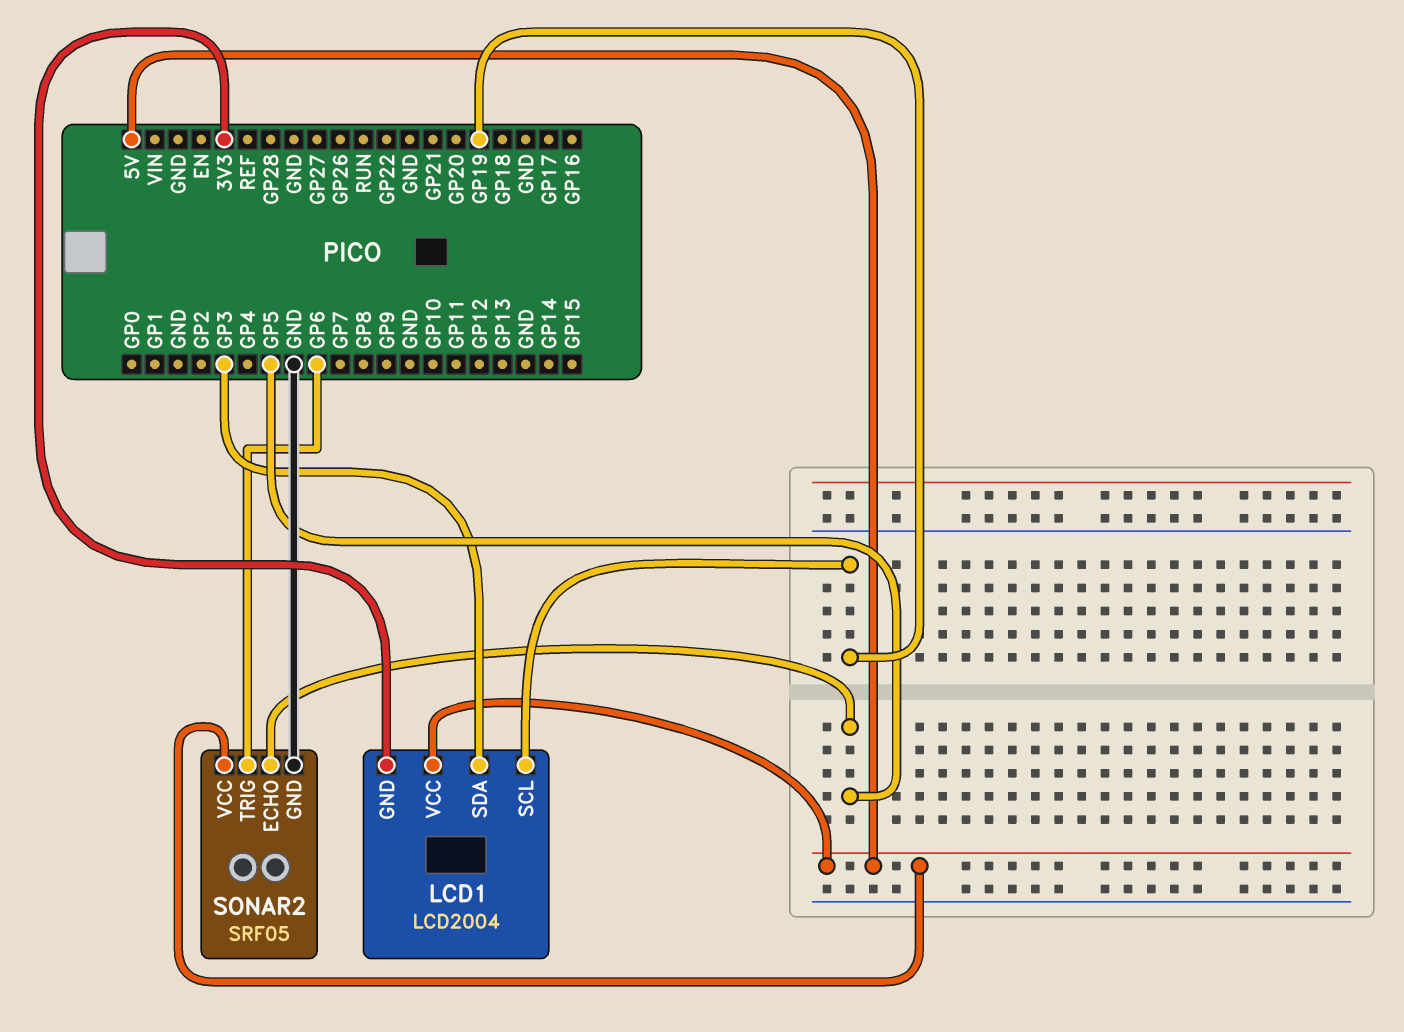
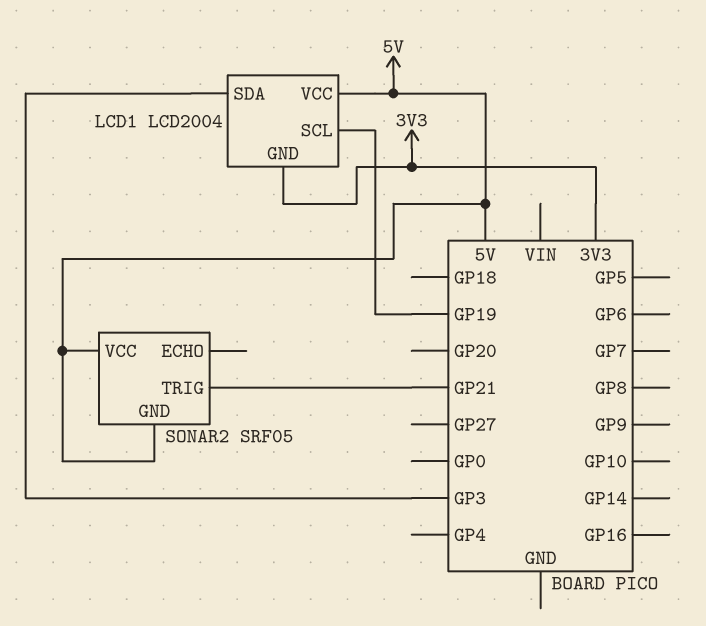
SONAR2 pin ECHO: GP5 -> none
SONAR2 pin GND: GND -> 5V
SONAR2 pin TRIG: GP6 -> GP21

